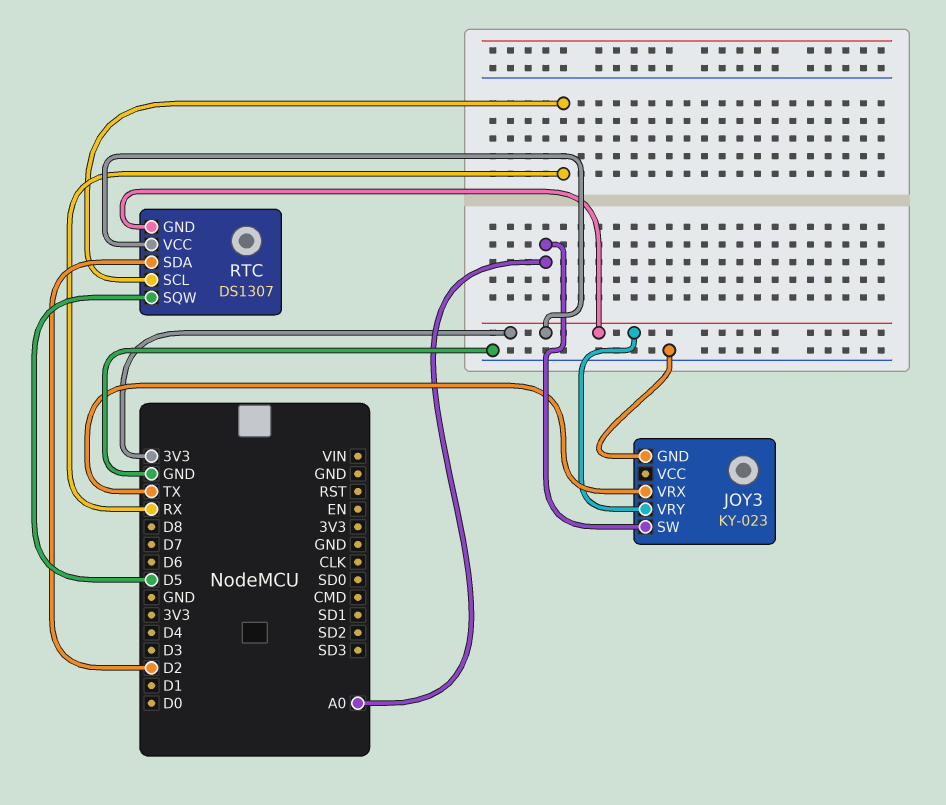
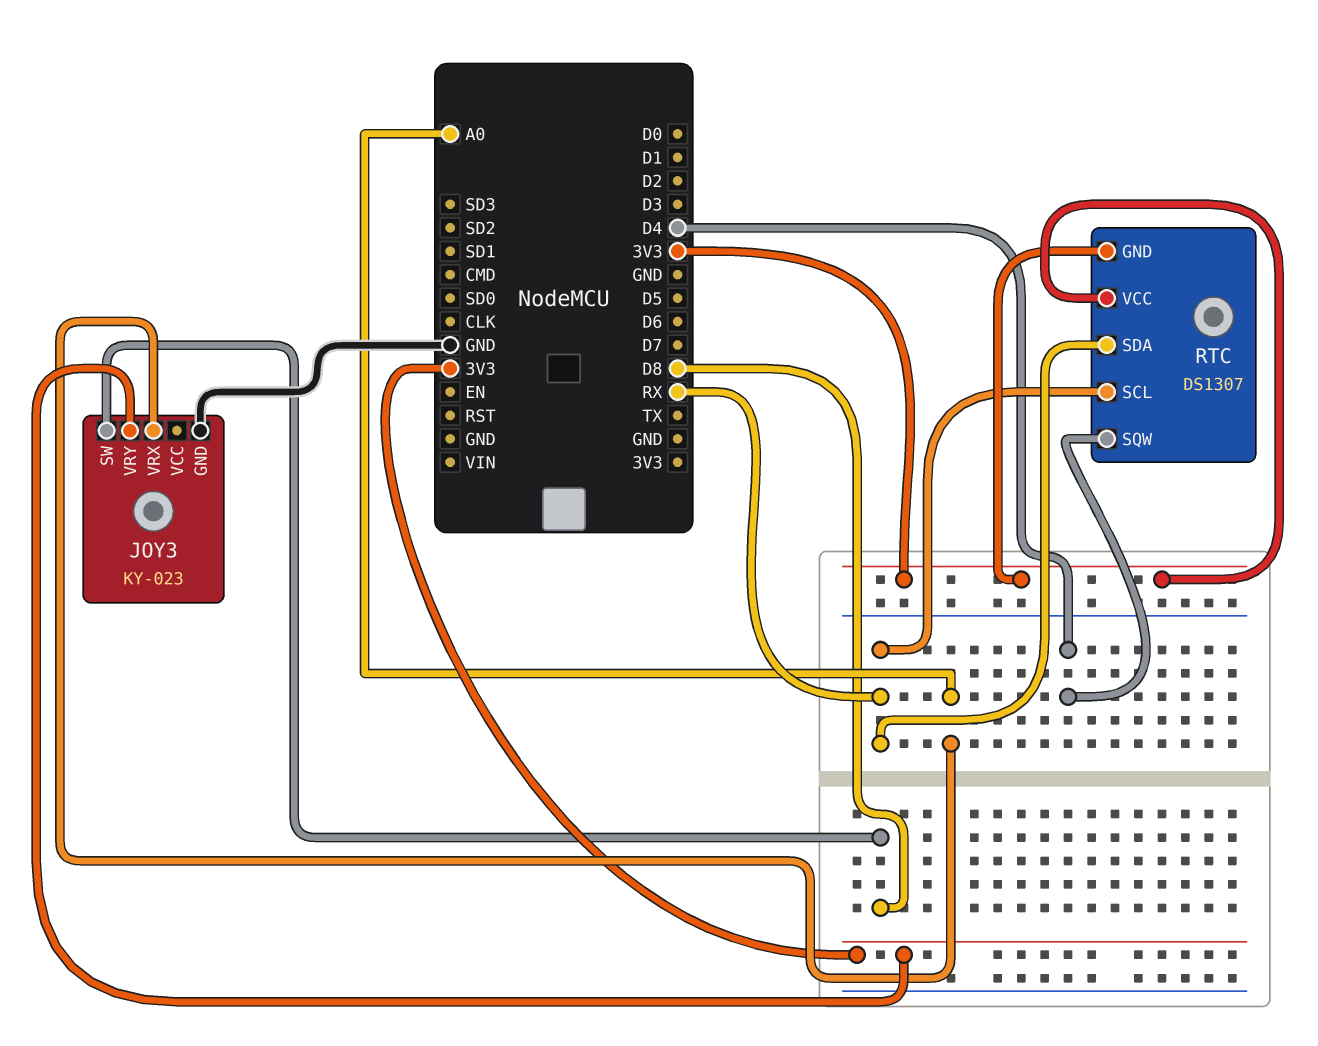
JOY3 pin SW: A0 -> D8
JOY3 pin VRX: TX -> A0
RTC pin SDA: D2 -> RX
RTC pin SQW: D5 -> D4

